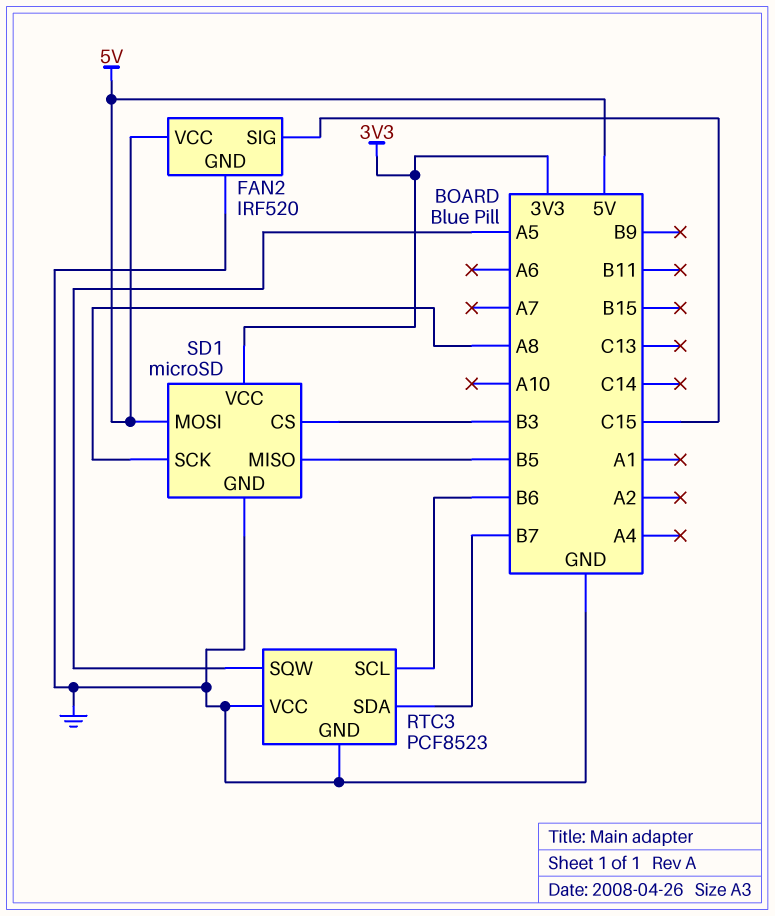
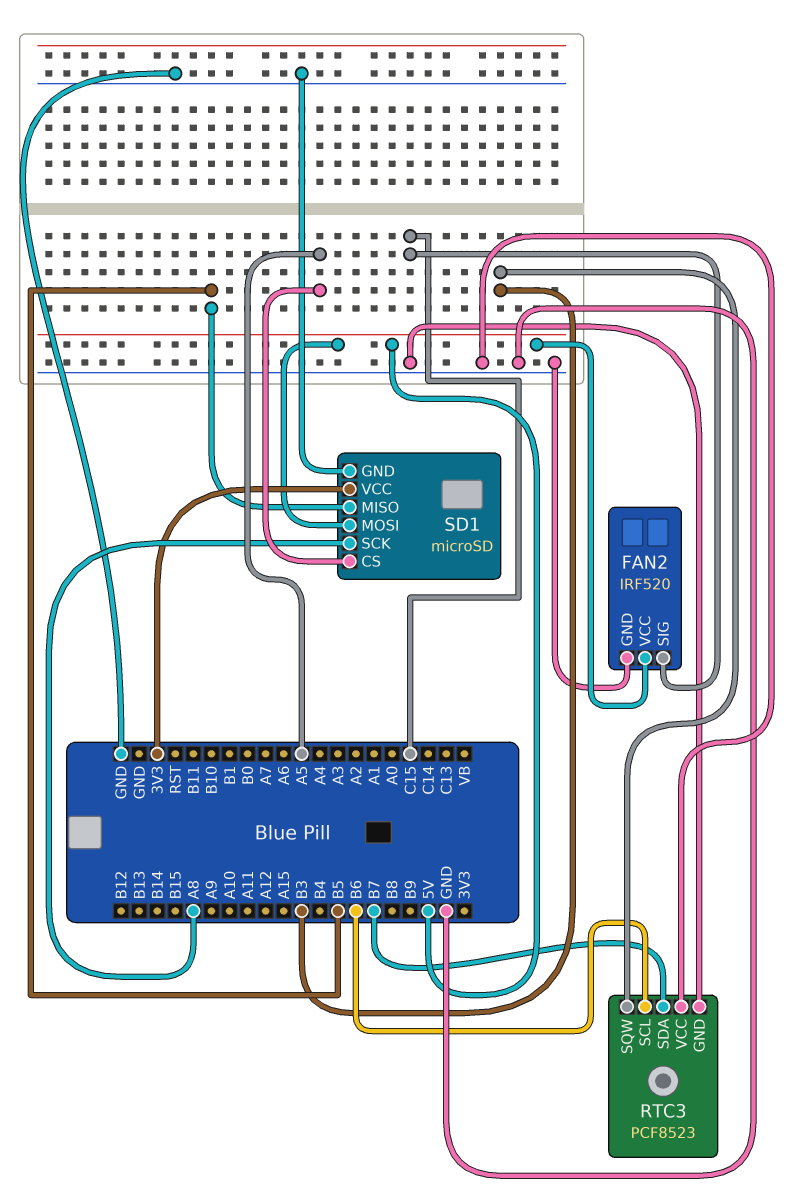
RTC3 pin SQW: A5 -> B3
SD1 pin CS: B3 -> A5

